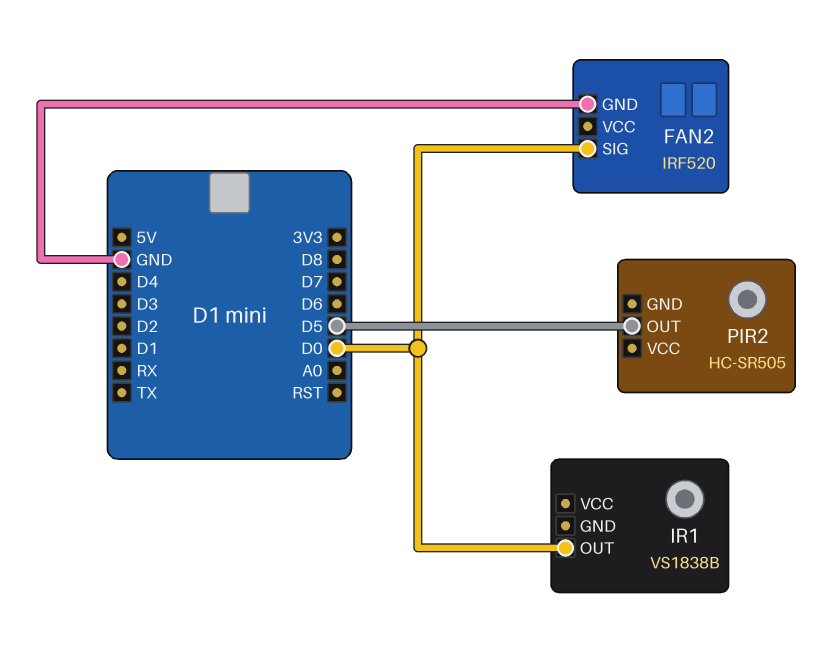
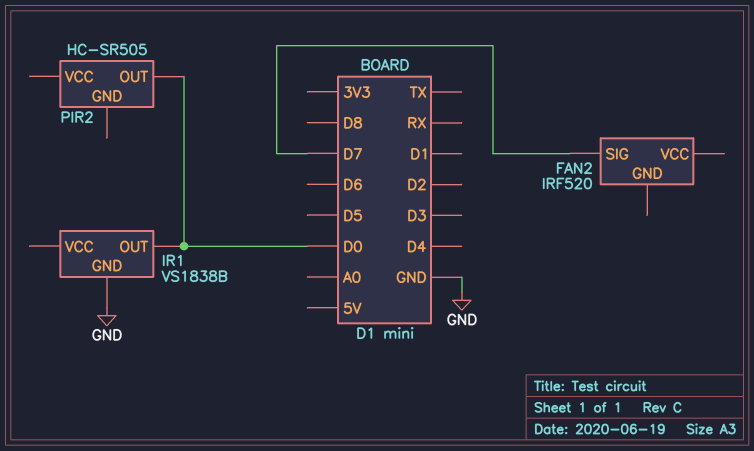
FAN2 pin GND: GND -> none
FAN2 pin SIG: D0 -> D7
IR1 pin GND: none -> GND
PIR2 pin OUT: D5 -> D0

